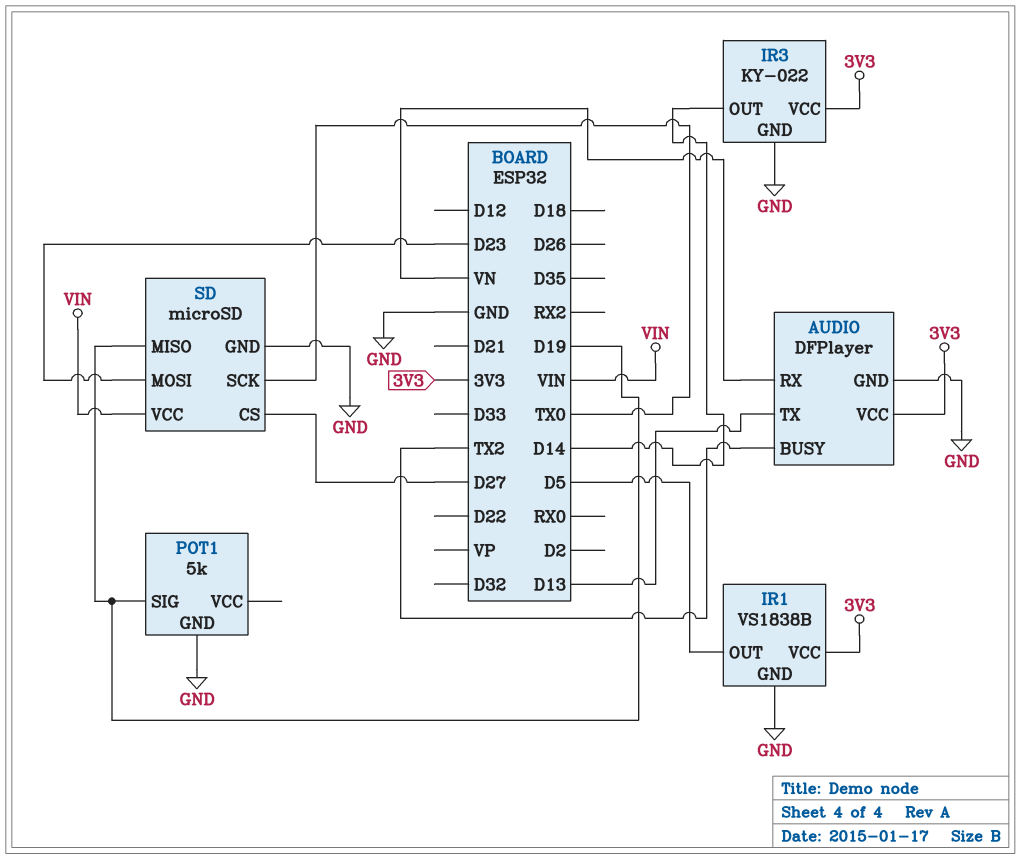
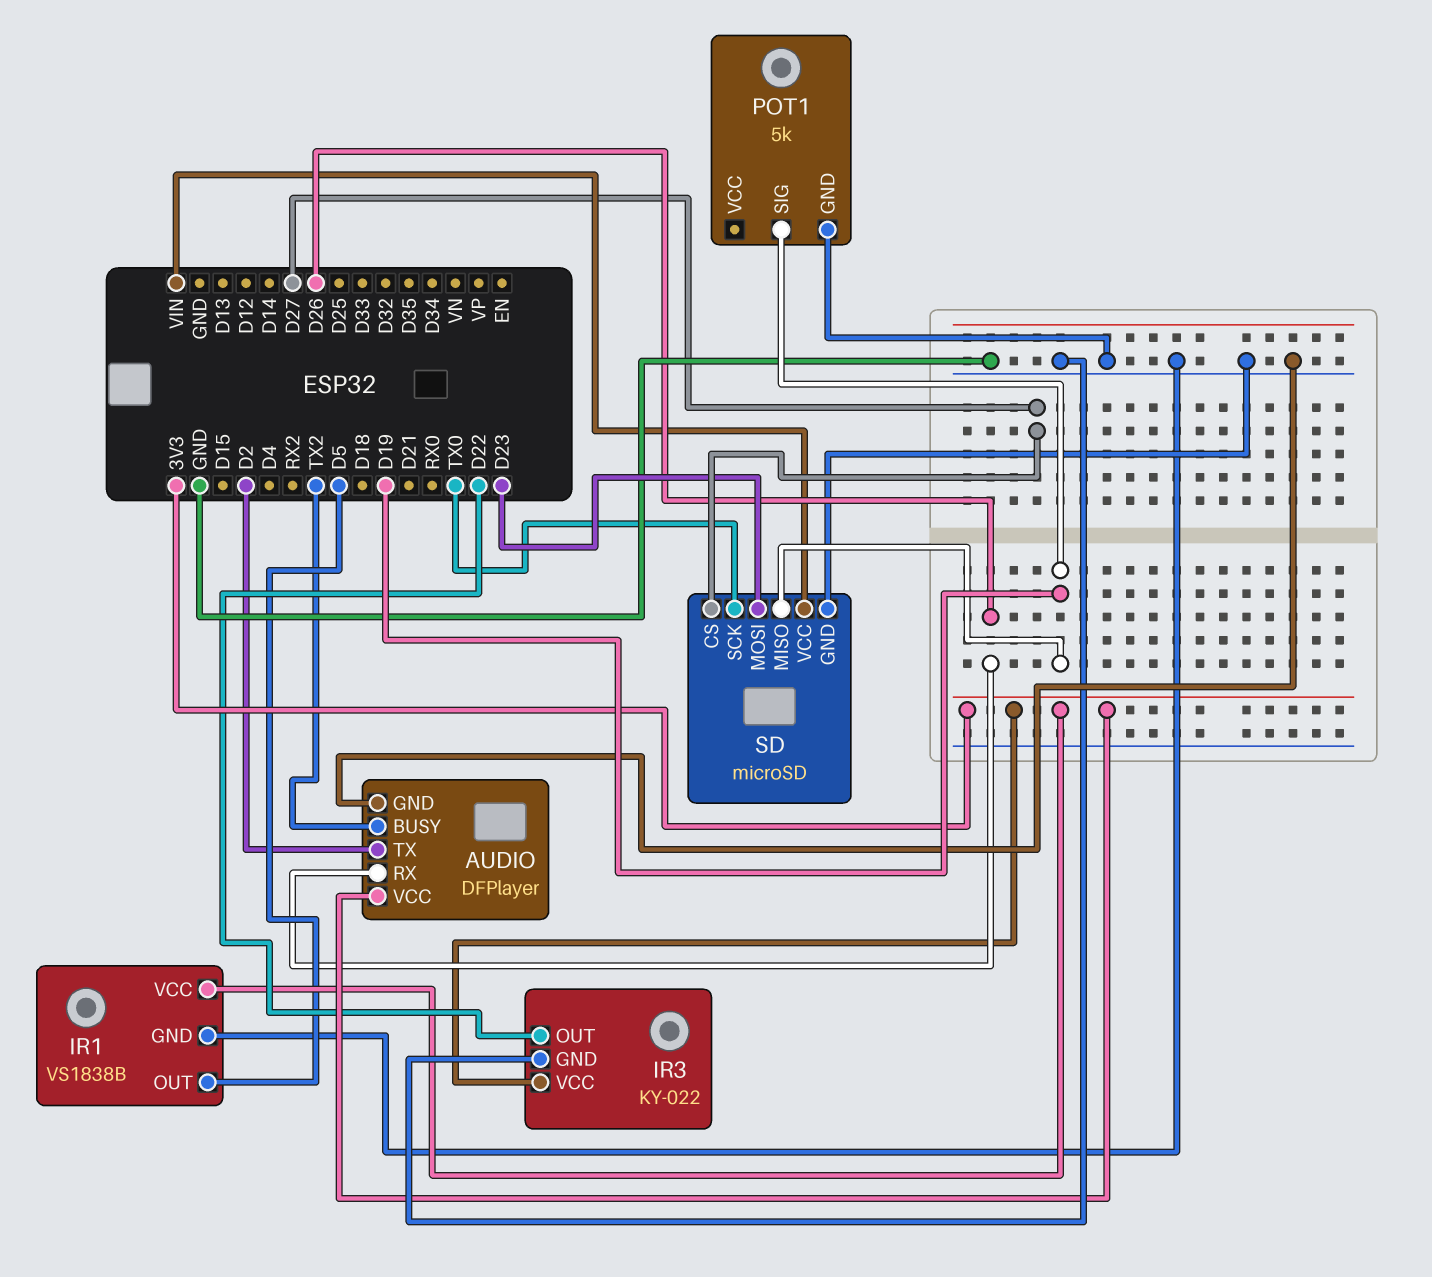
AUDIO pin RX: VN -> D26
AUDIO pin TX: D13 -> D2
IR3 pin OUT: D14 -> D22

